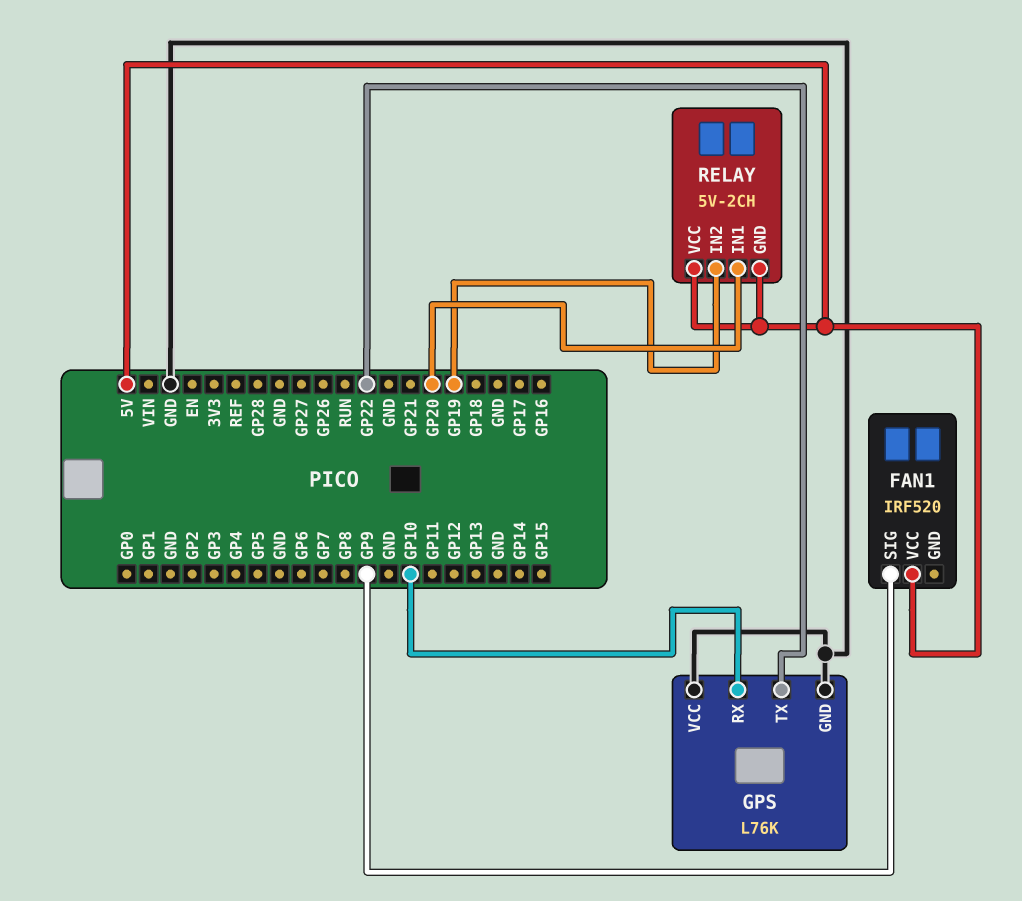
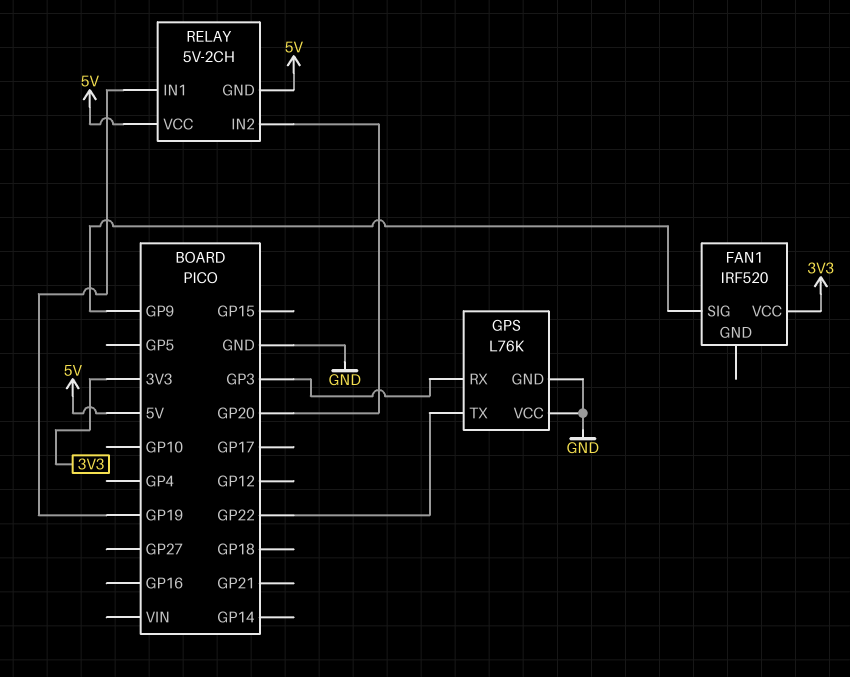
FAN1 pin VCC: 5V -> 3V3
GPS pin RX: GP10 -> GP3
RELAY pin IN1: GP20 -> GP19
RELAY pin IN2: GP19 -> GP20

